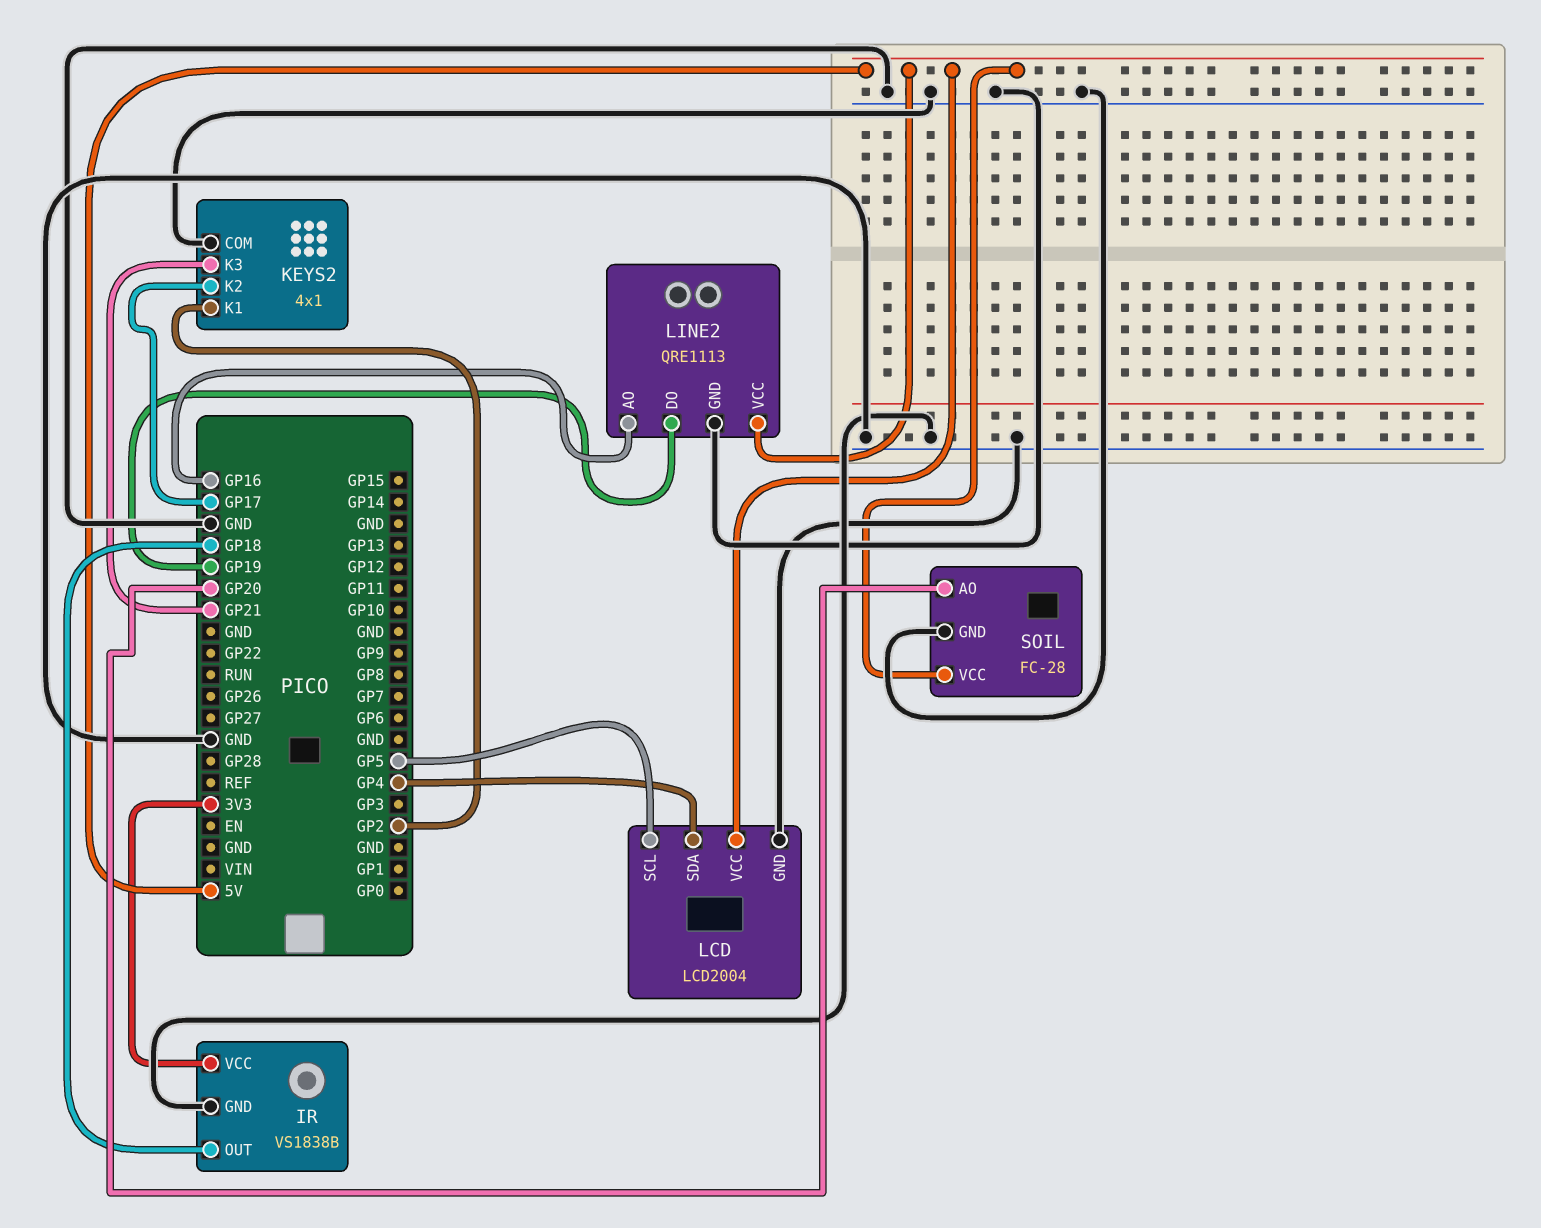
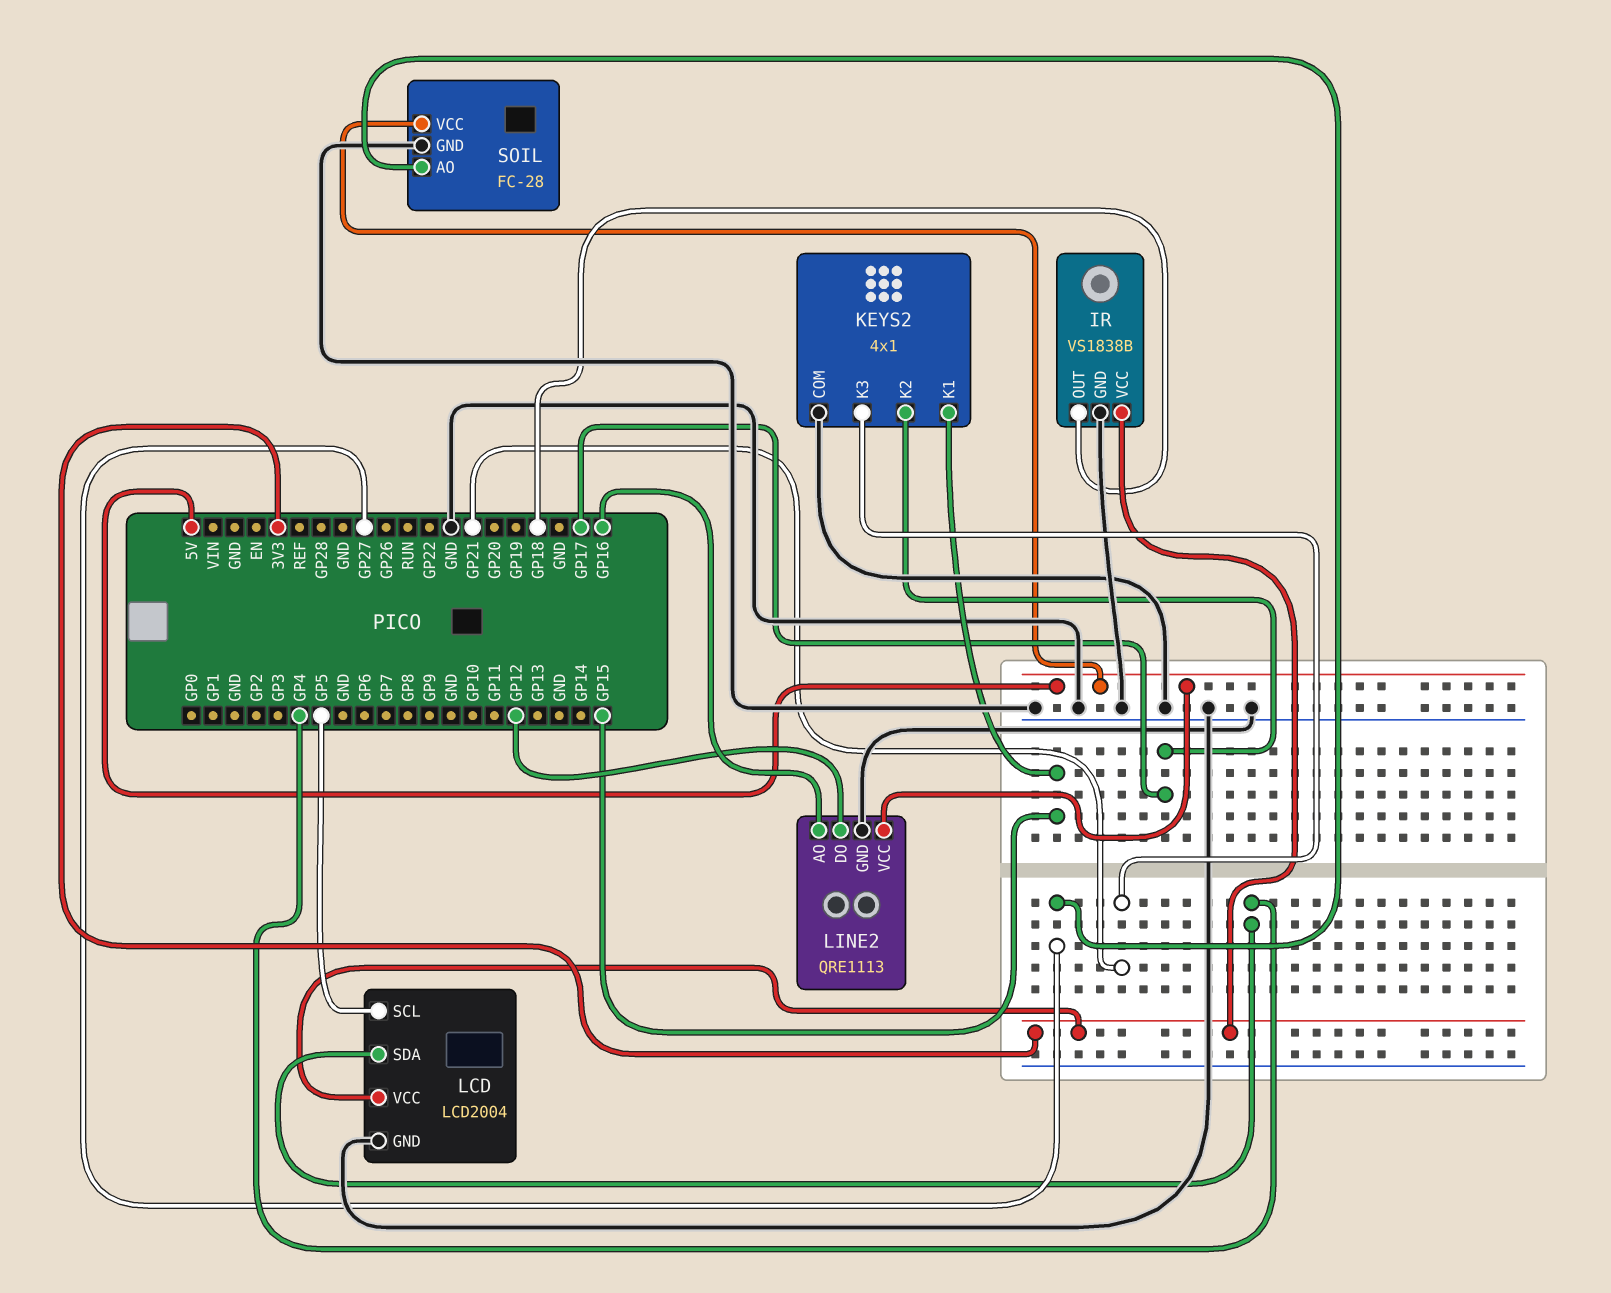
KEYS2 pin K1: GP2 -> GP15
LCD pin VCC: 5V -> 3V3
LINE2 pin DO: GP19 -> GP12
SOIL pin AO: GP20 -> GP27

